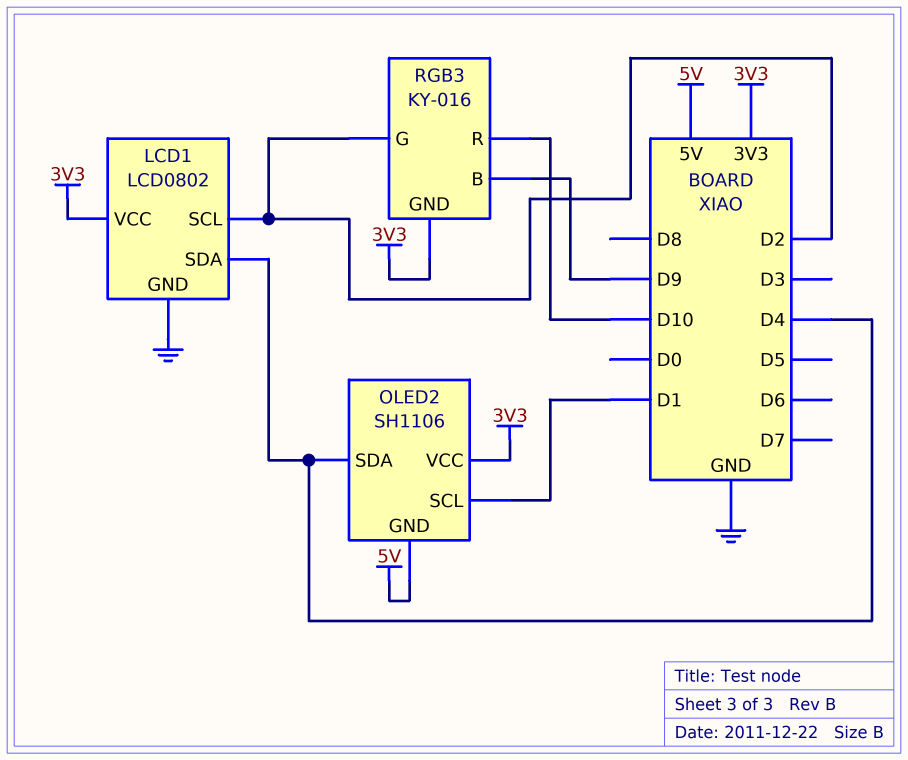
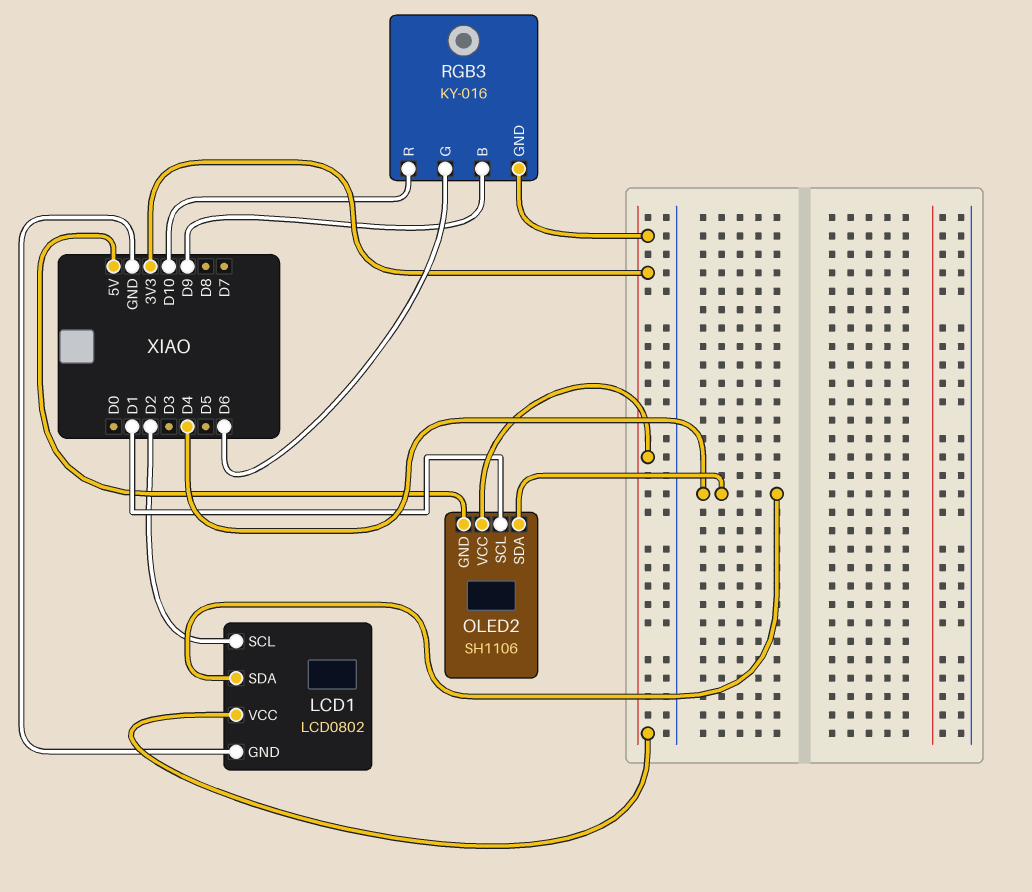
RGB3 pin G: D2 -> D6

